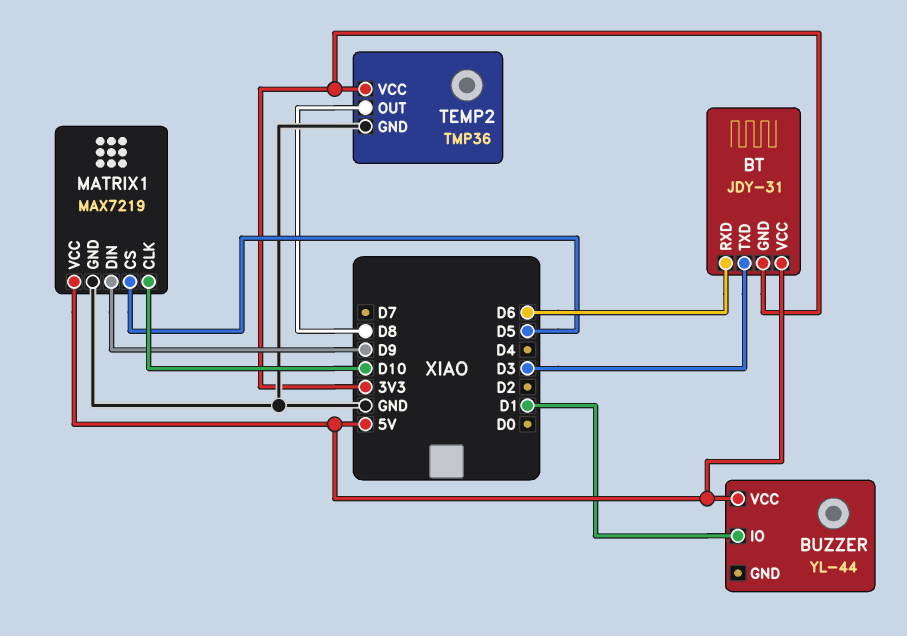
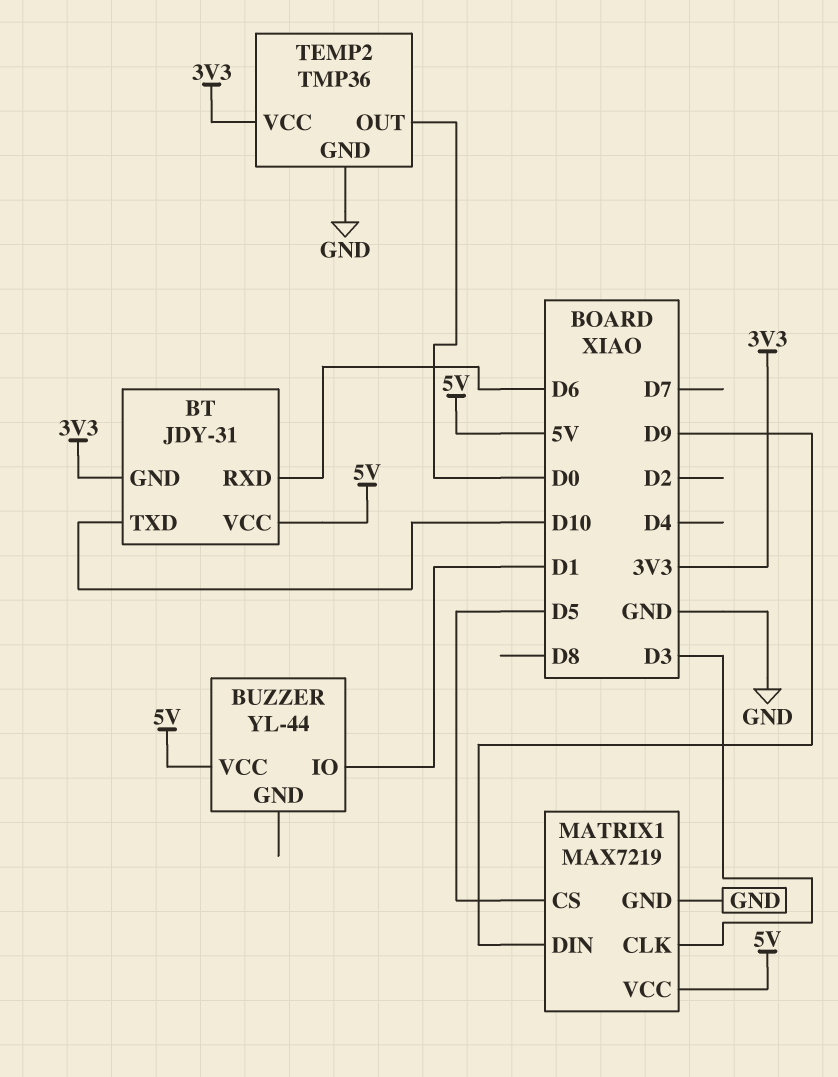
BT pin TXD: D3 -> D10
MATRIX1 pin CLK: D10 -> D3
TEMP2 pin OUT: D8 -> D0

